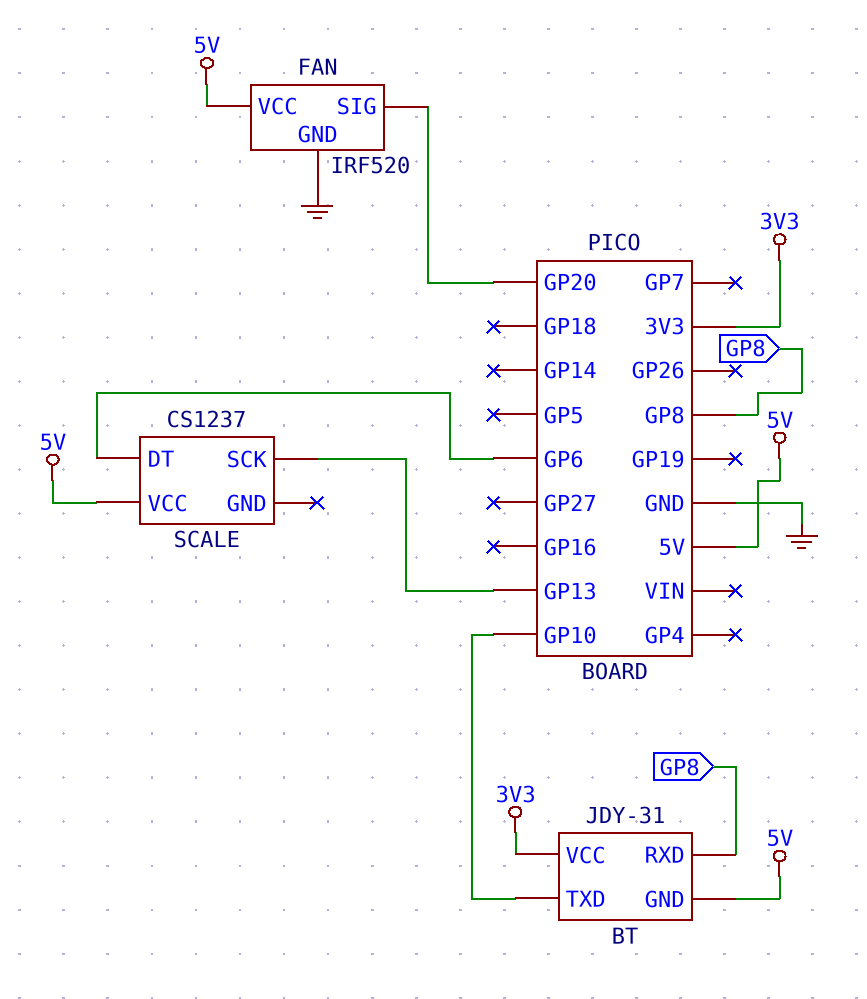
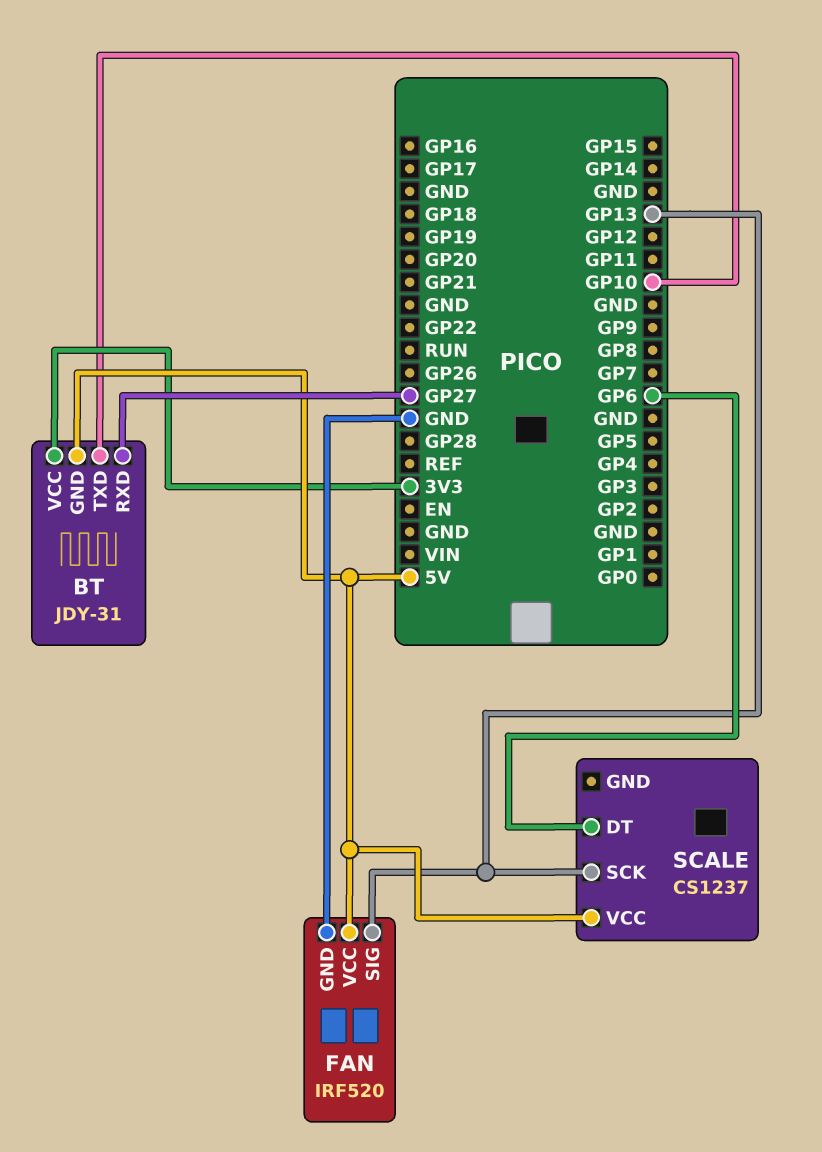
BT pin RXD: GP8 -> GP27
FAN pin SIG: GP20 -> GP13

